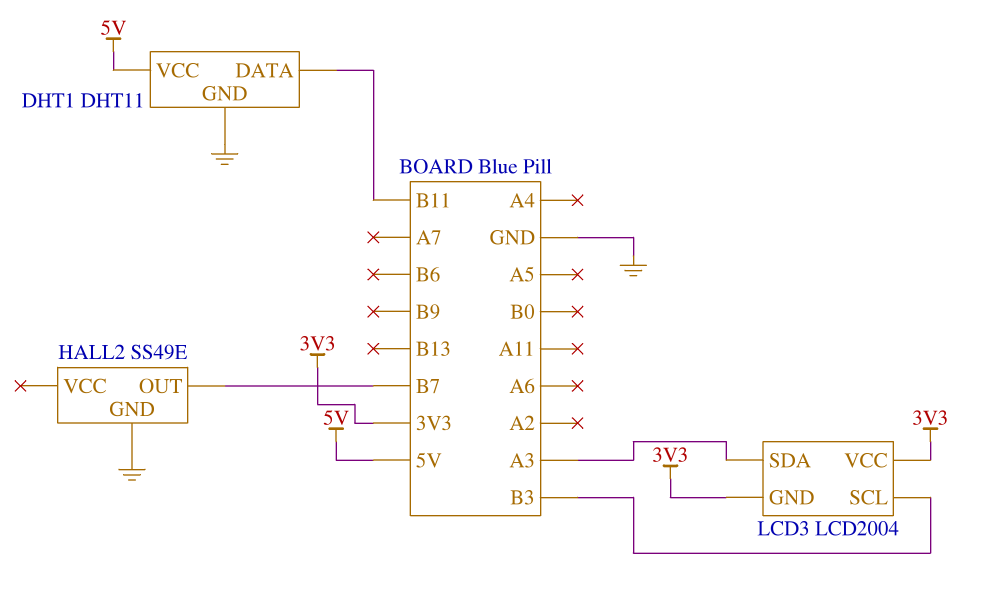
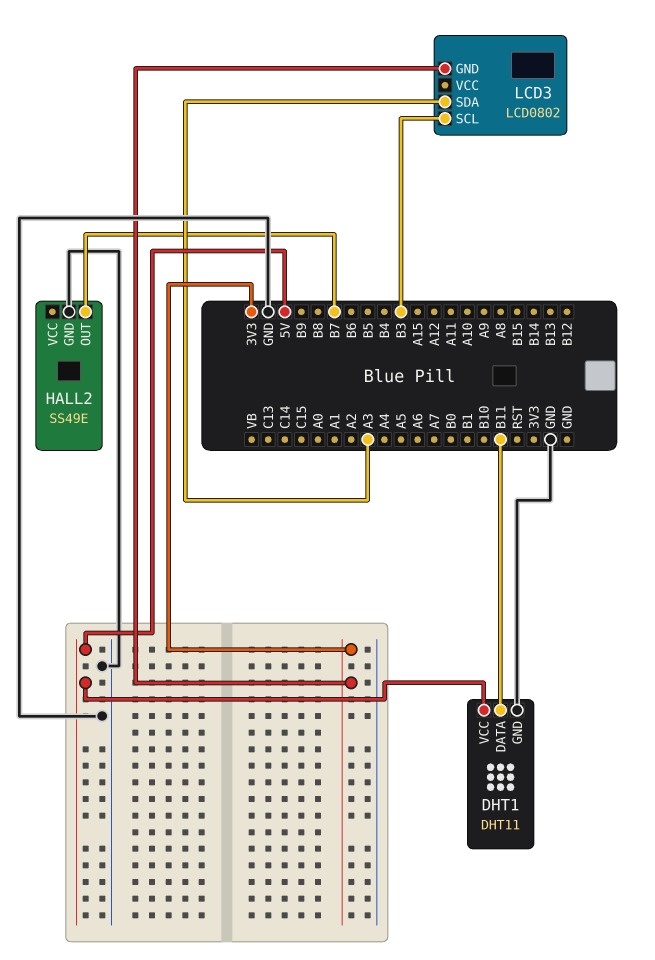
LCD3: LCD2004 -> LCD0802
LCD3 pin VCC: 3V3 -> none

